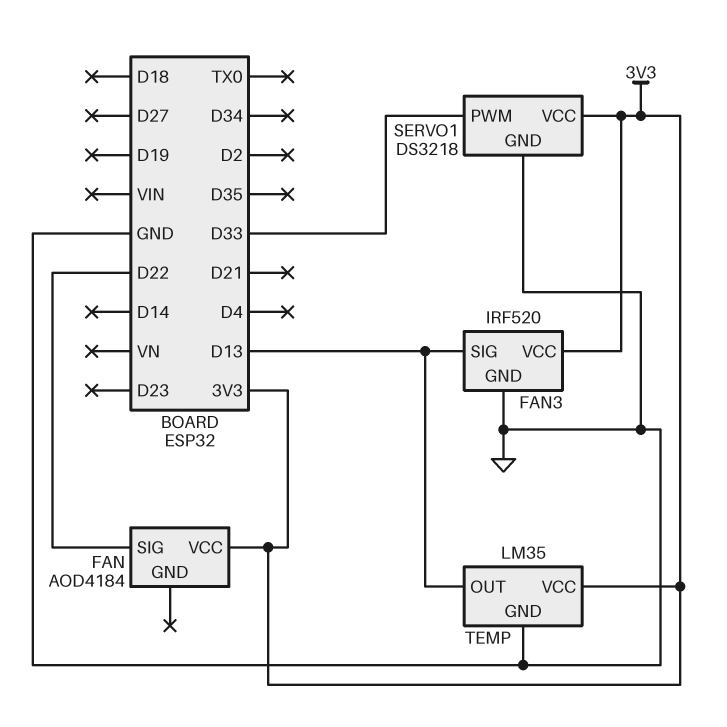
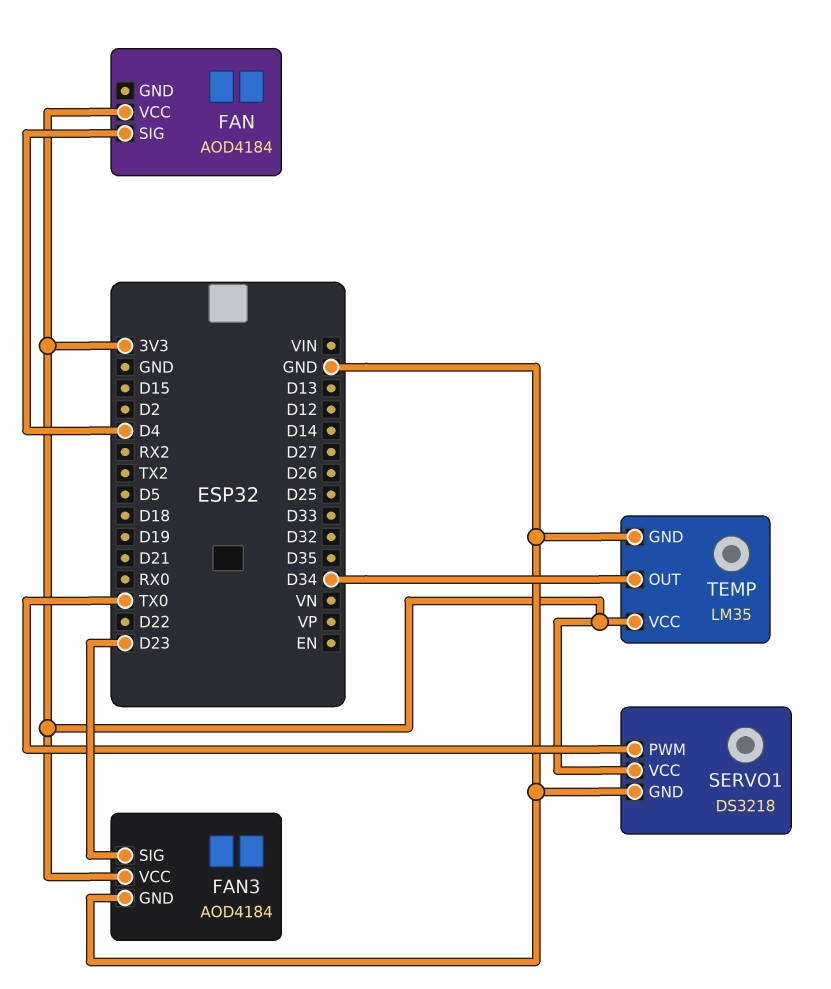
FAN pin SIG: D22 -> D4
FAN3: IRF520 -> AOD4184
FAN3 pin SIG: D13 -> D23
SERVO1 pin PWM: D33 -> TX0
TEMP pin OUT: D13 -> D34

